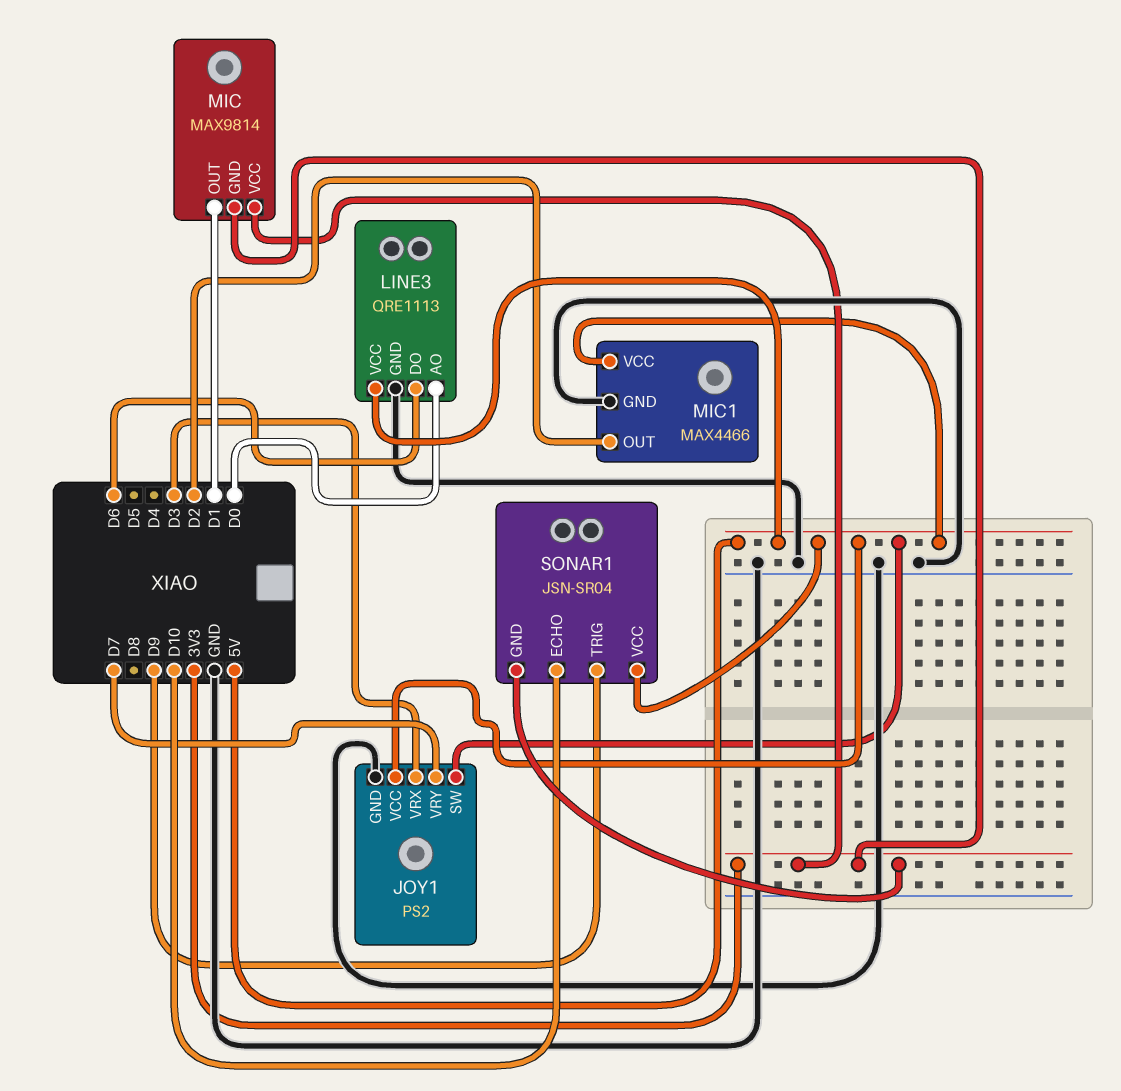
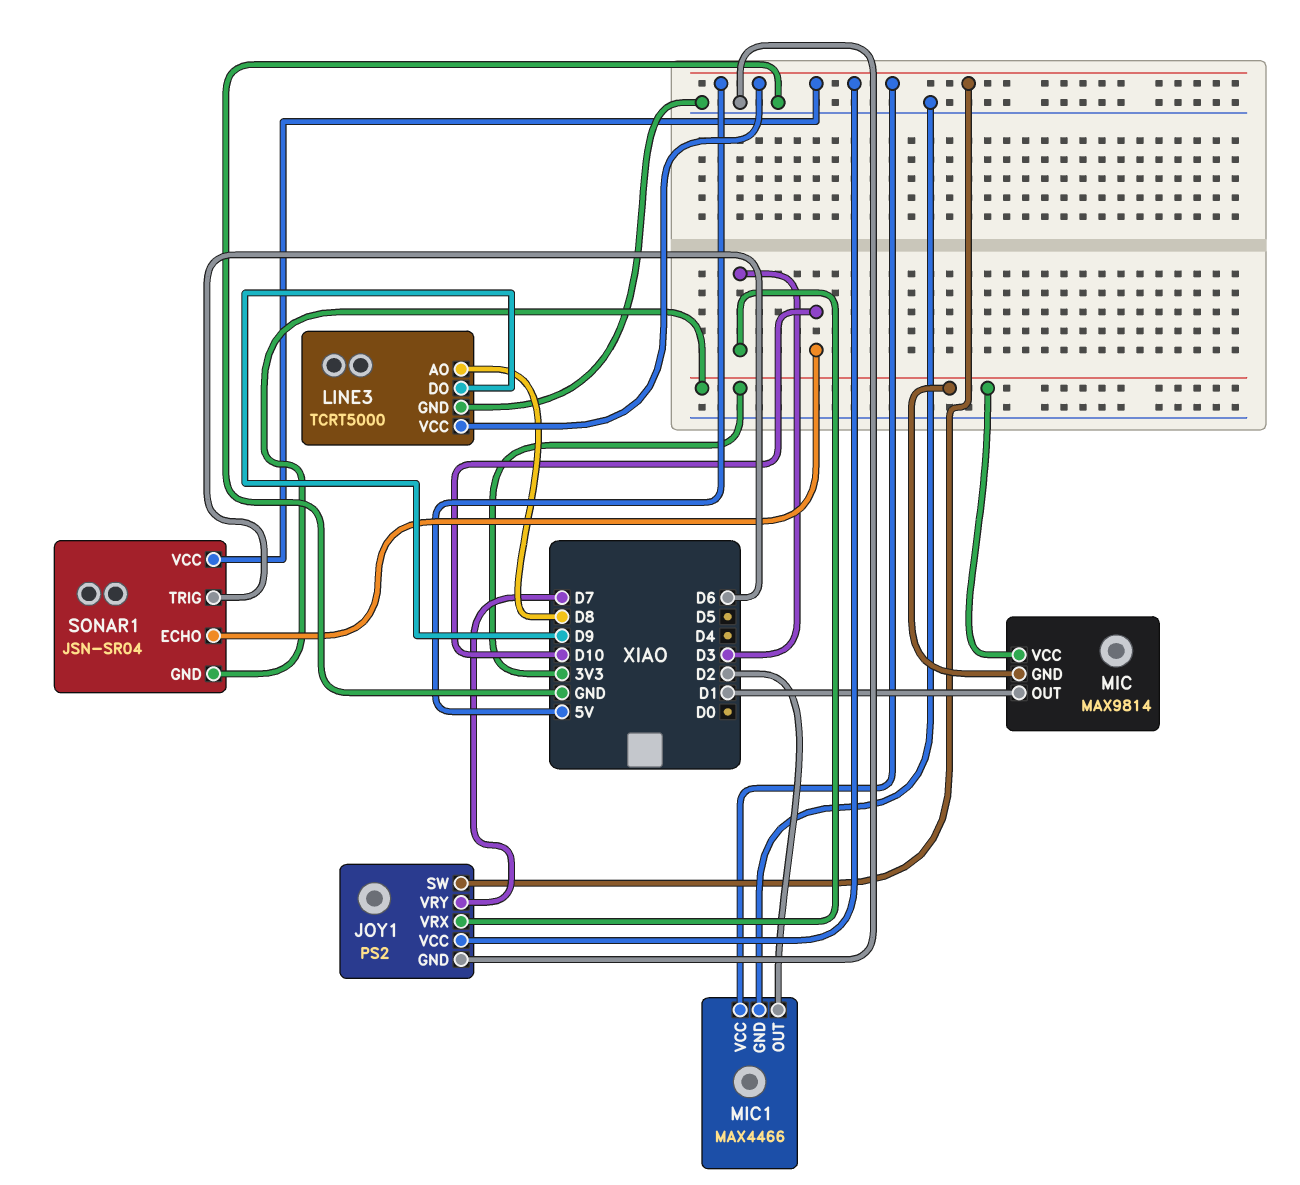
LINE3: QRE1113 -> TCRT5000
LINE3 pin AO: D0 -> D8
LINE3 pin DO: D6 -> D9
SONAR1 pin TRIG: D9 -> D6

